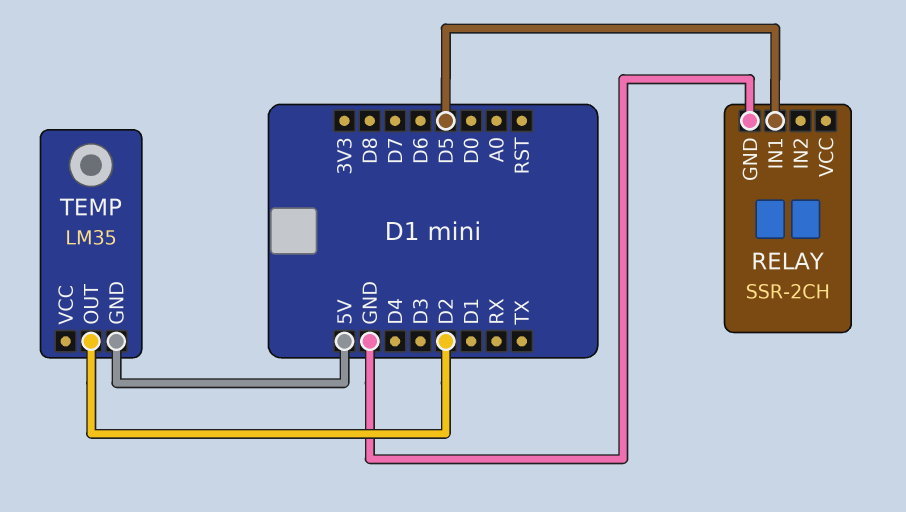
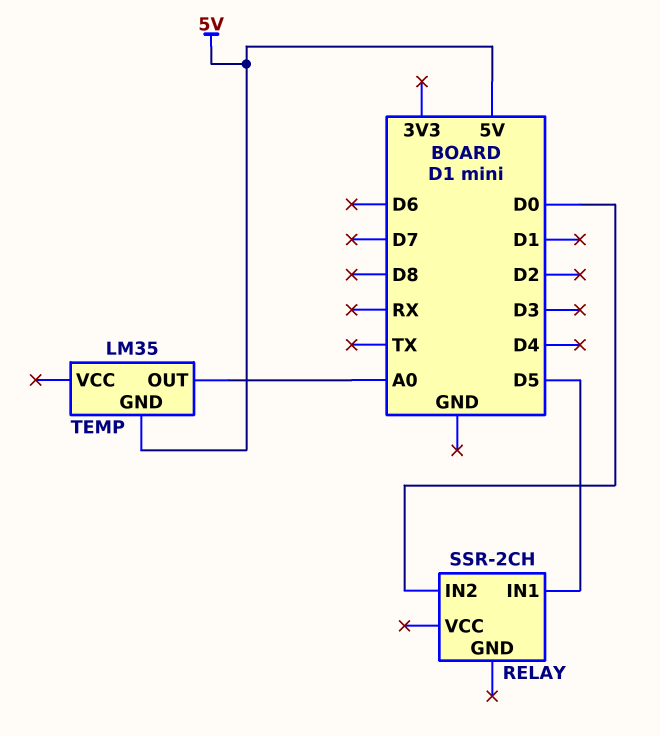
RELAY pin GND: GND -> none
RELAY pin IN2: none -> D0
TEMP pin OUT: D2 -> A0

